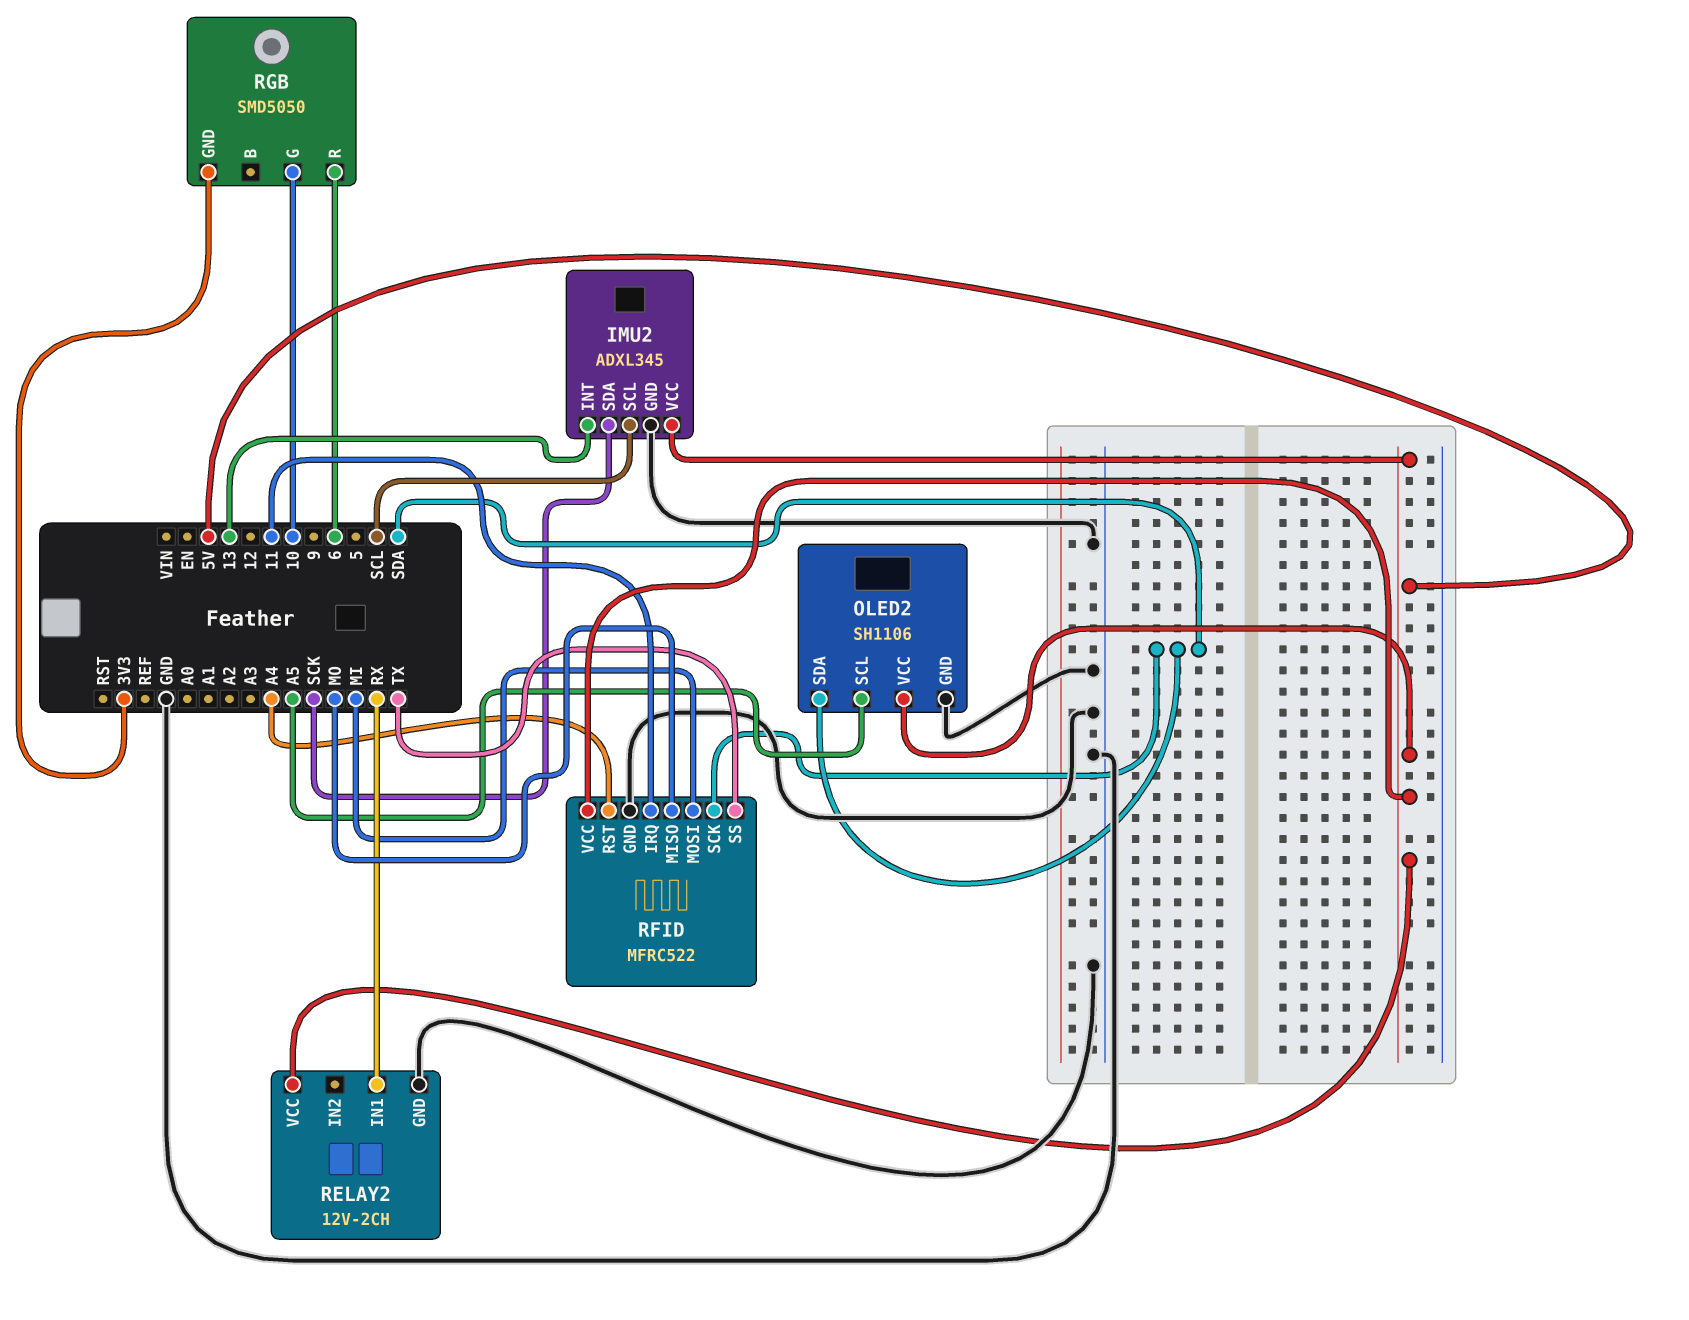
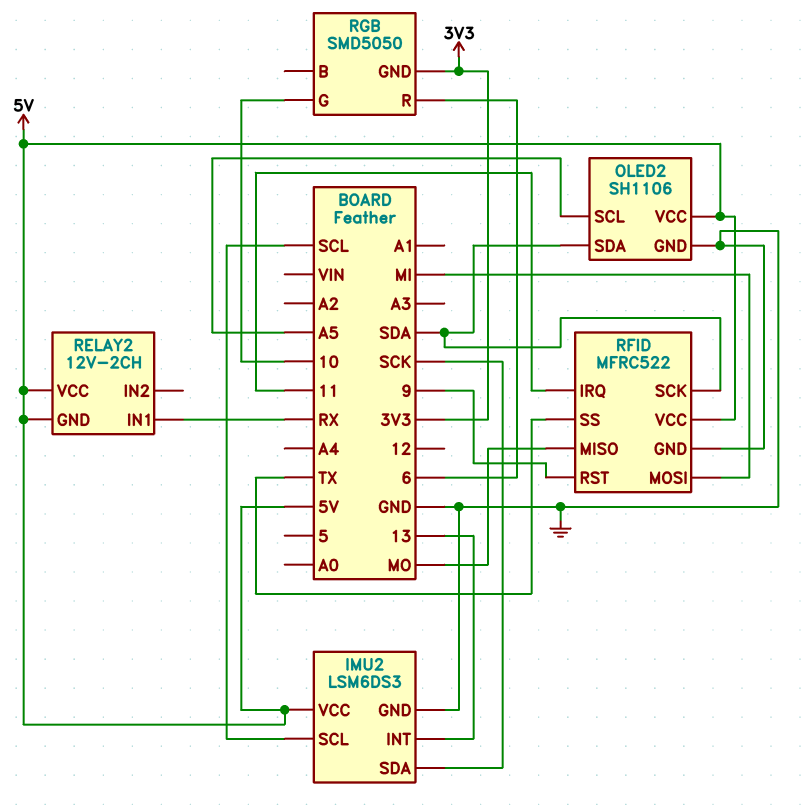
IMU2: ADXL345 -> LSM6DS3
RELAY2 pin GND: GND -> 5V
RFID pin RST: A4 -> 9

